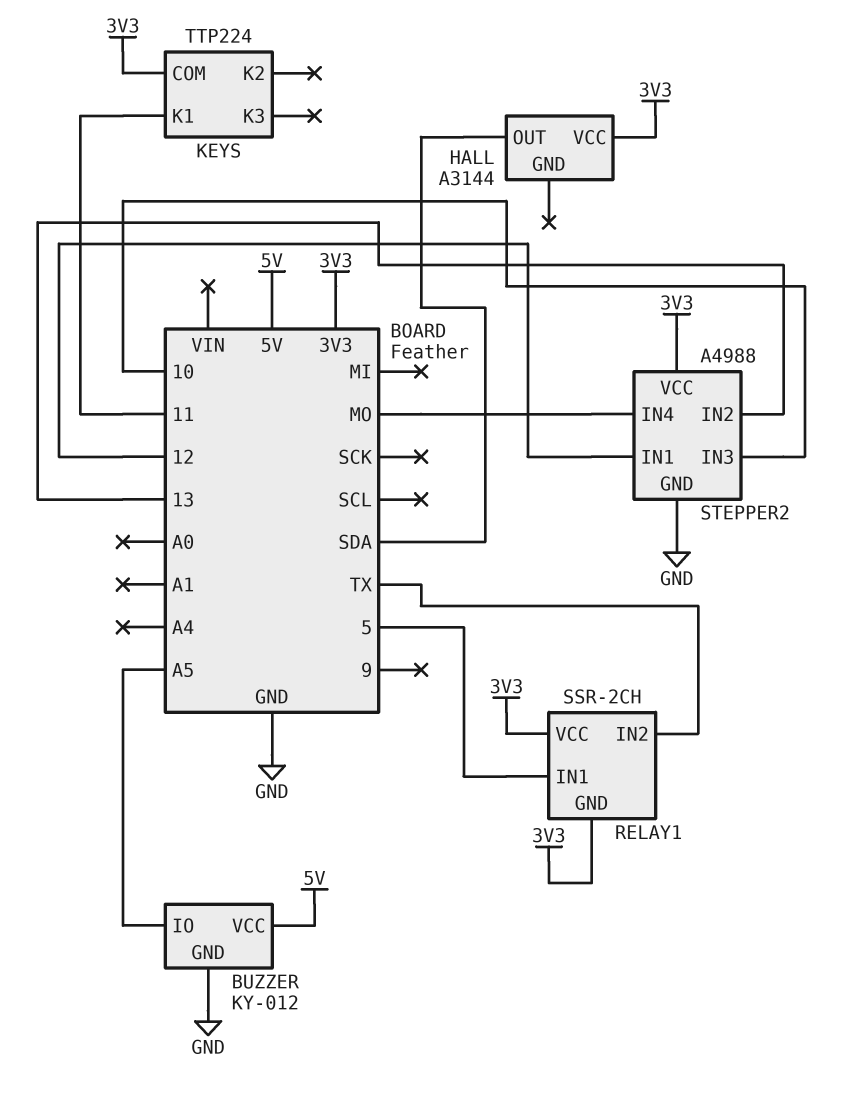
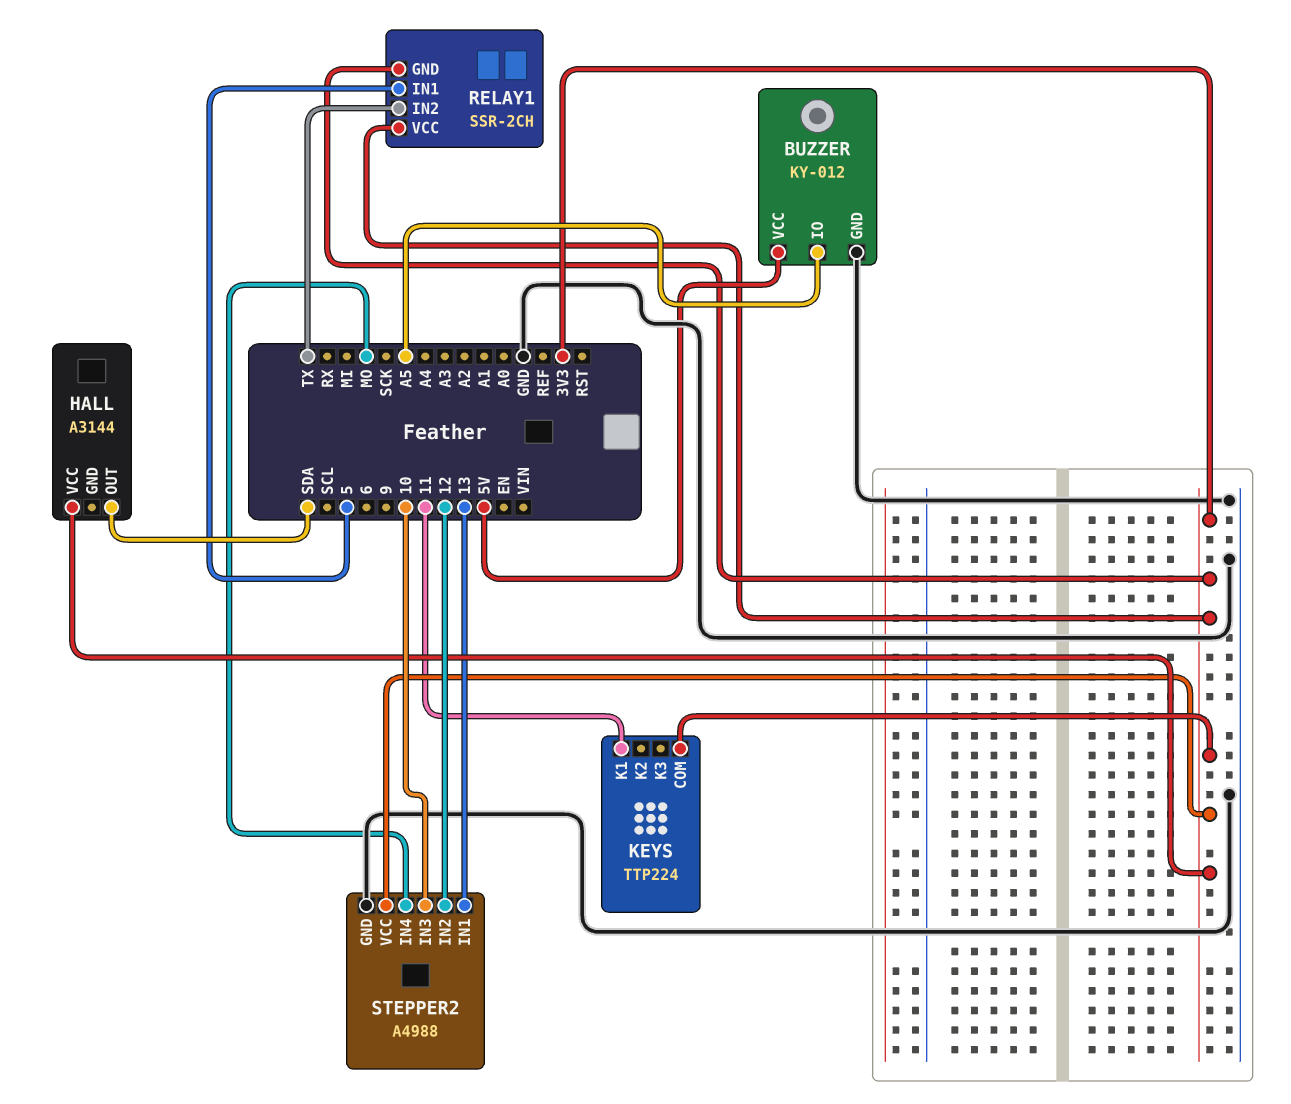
STEPPER2 pin IN1: 12 -> 13
STEPPER2 pin IN2: 13 -> 12

